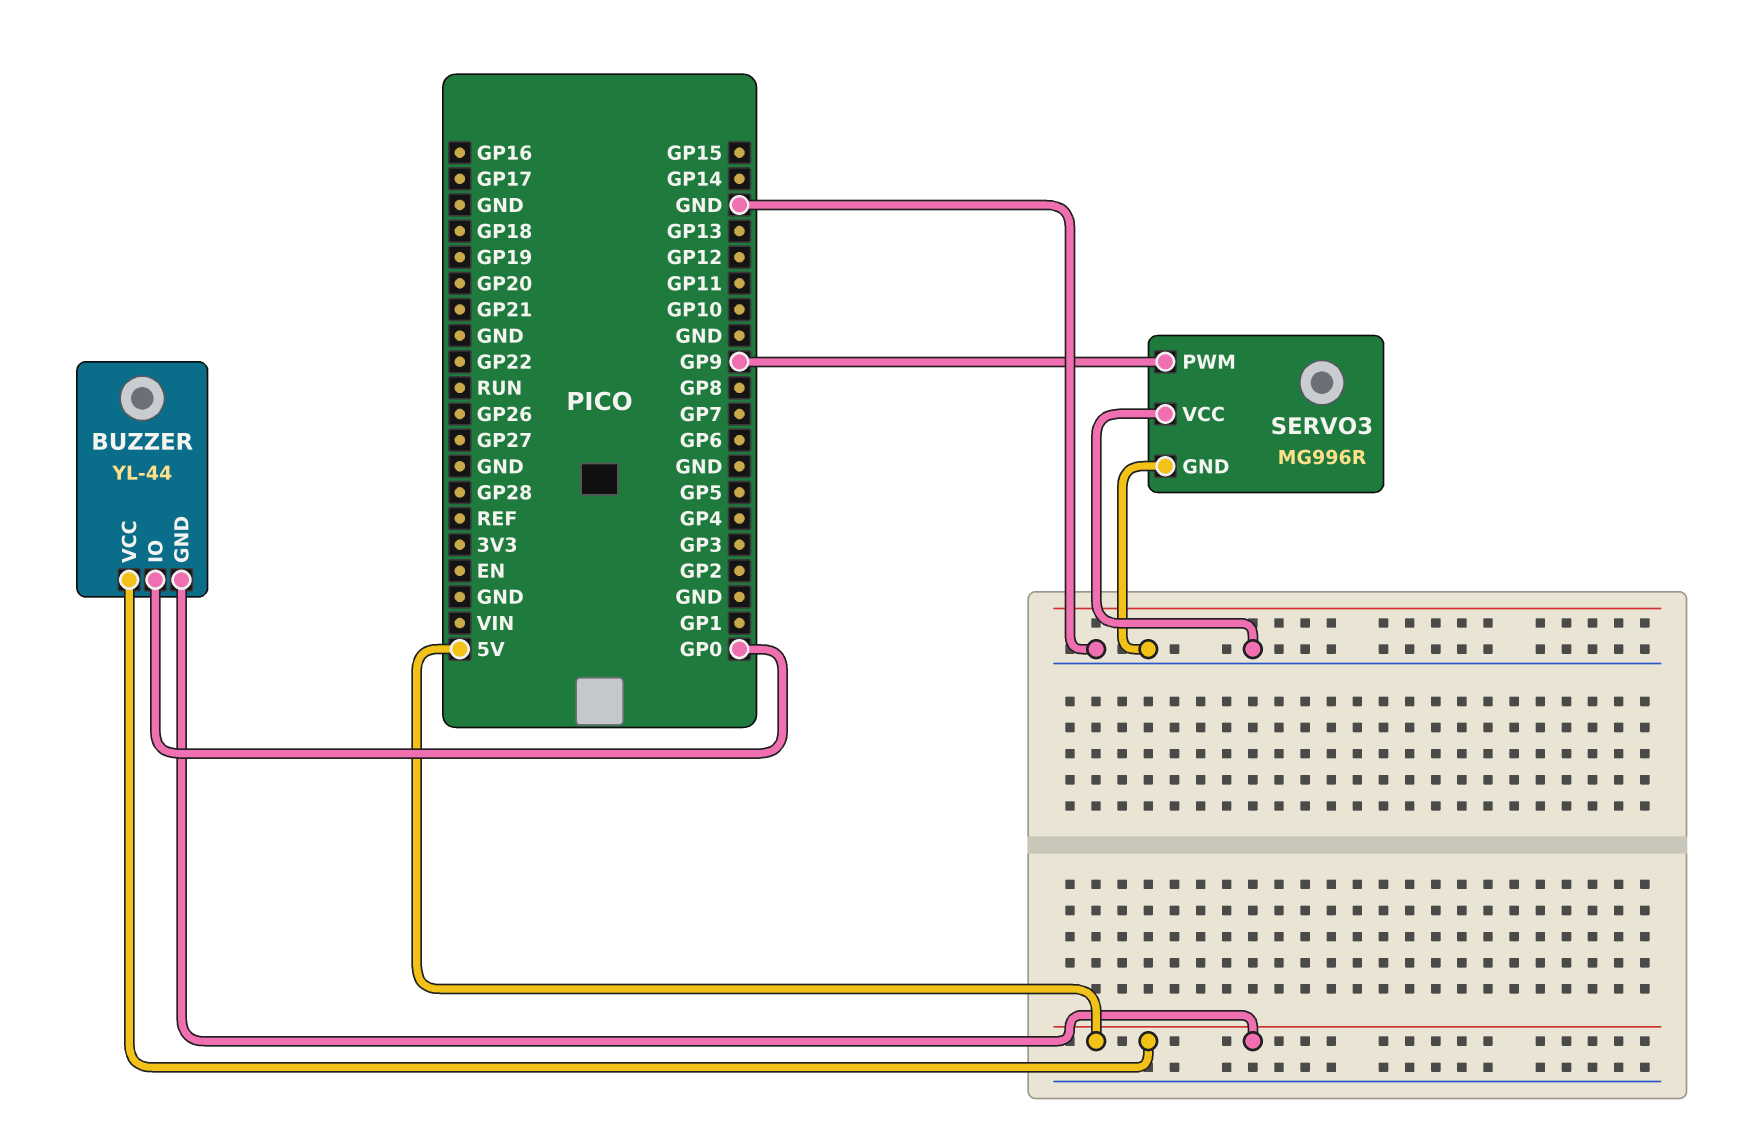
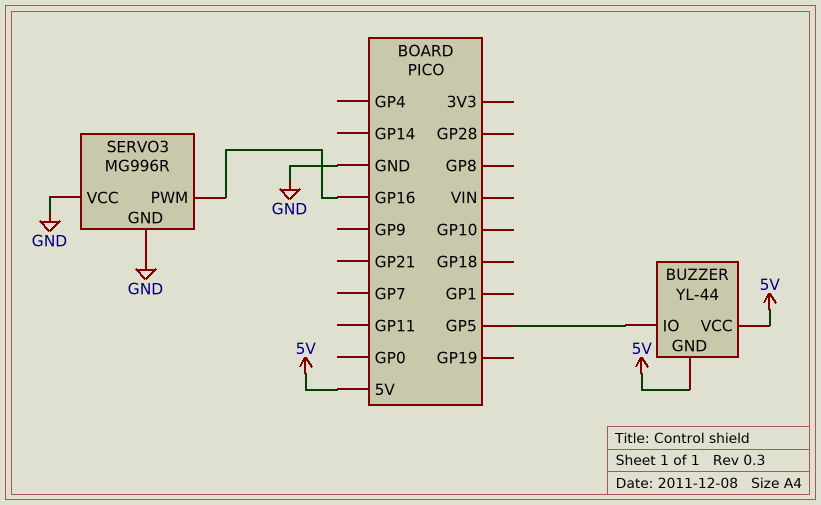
BUZZER pin IO: GP0 -> GP5
SERVO3 pin PWM: GP9 -> GP16

